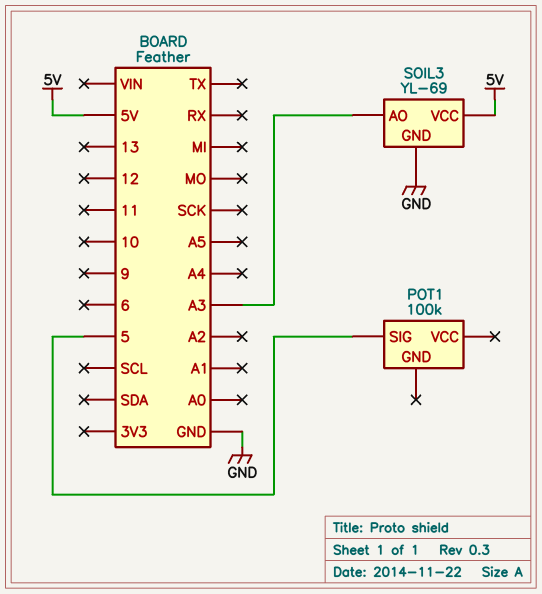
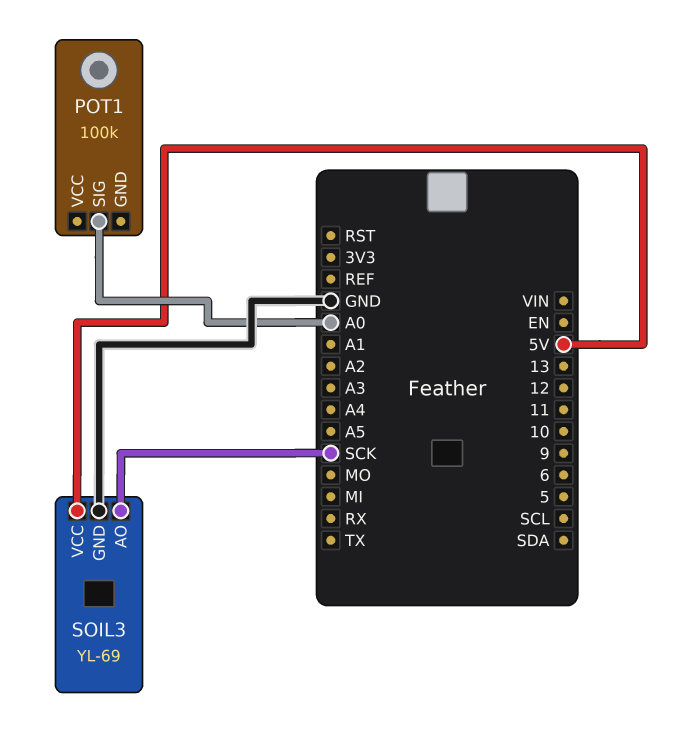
POT1 pin SIG: 5 -> A0
SOIL3 pin AO: A3 -> SCK

